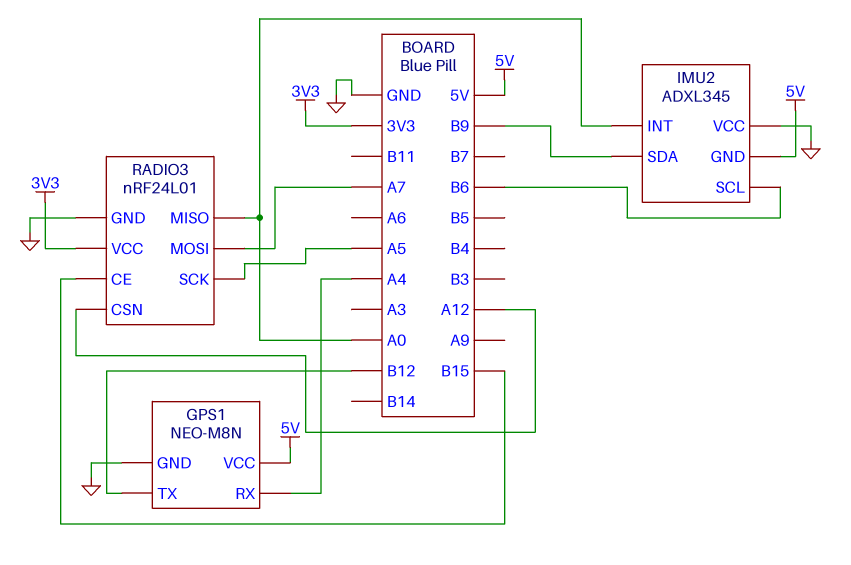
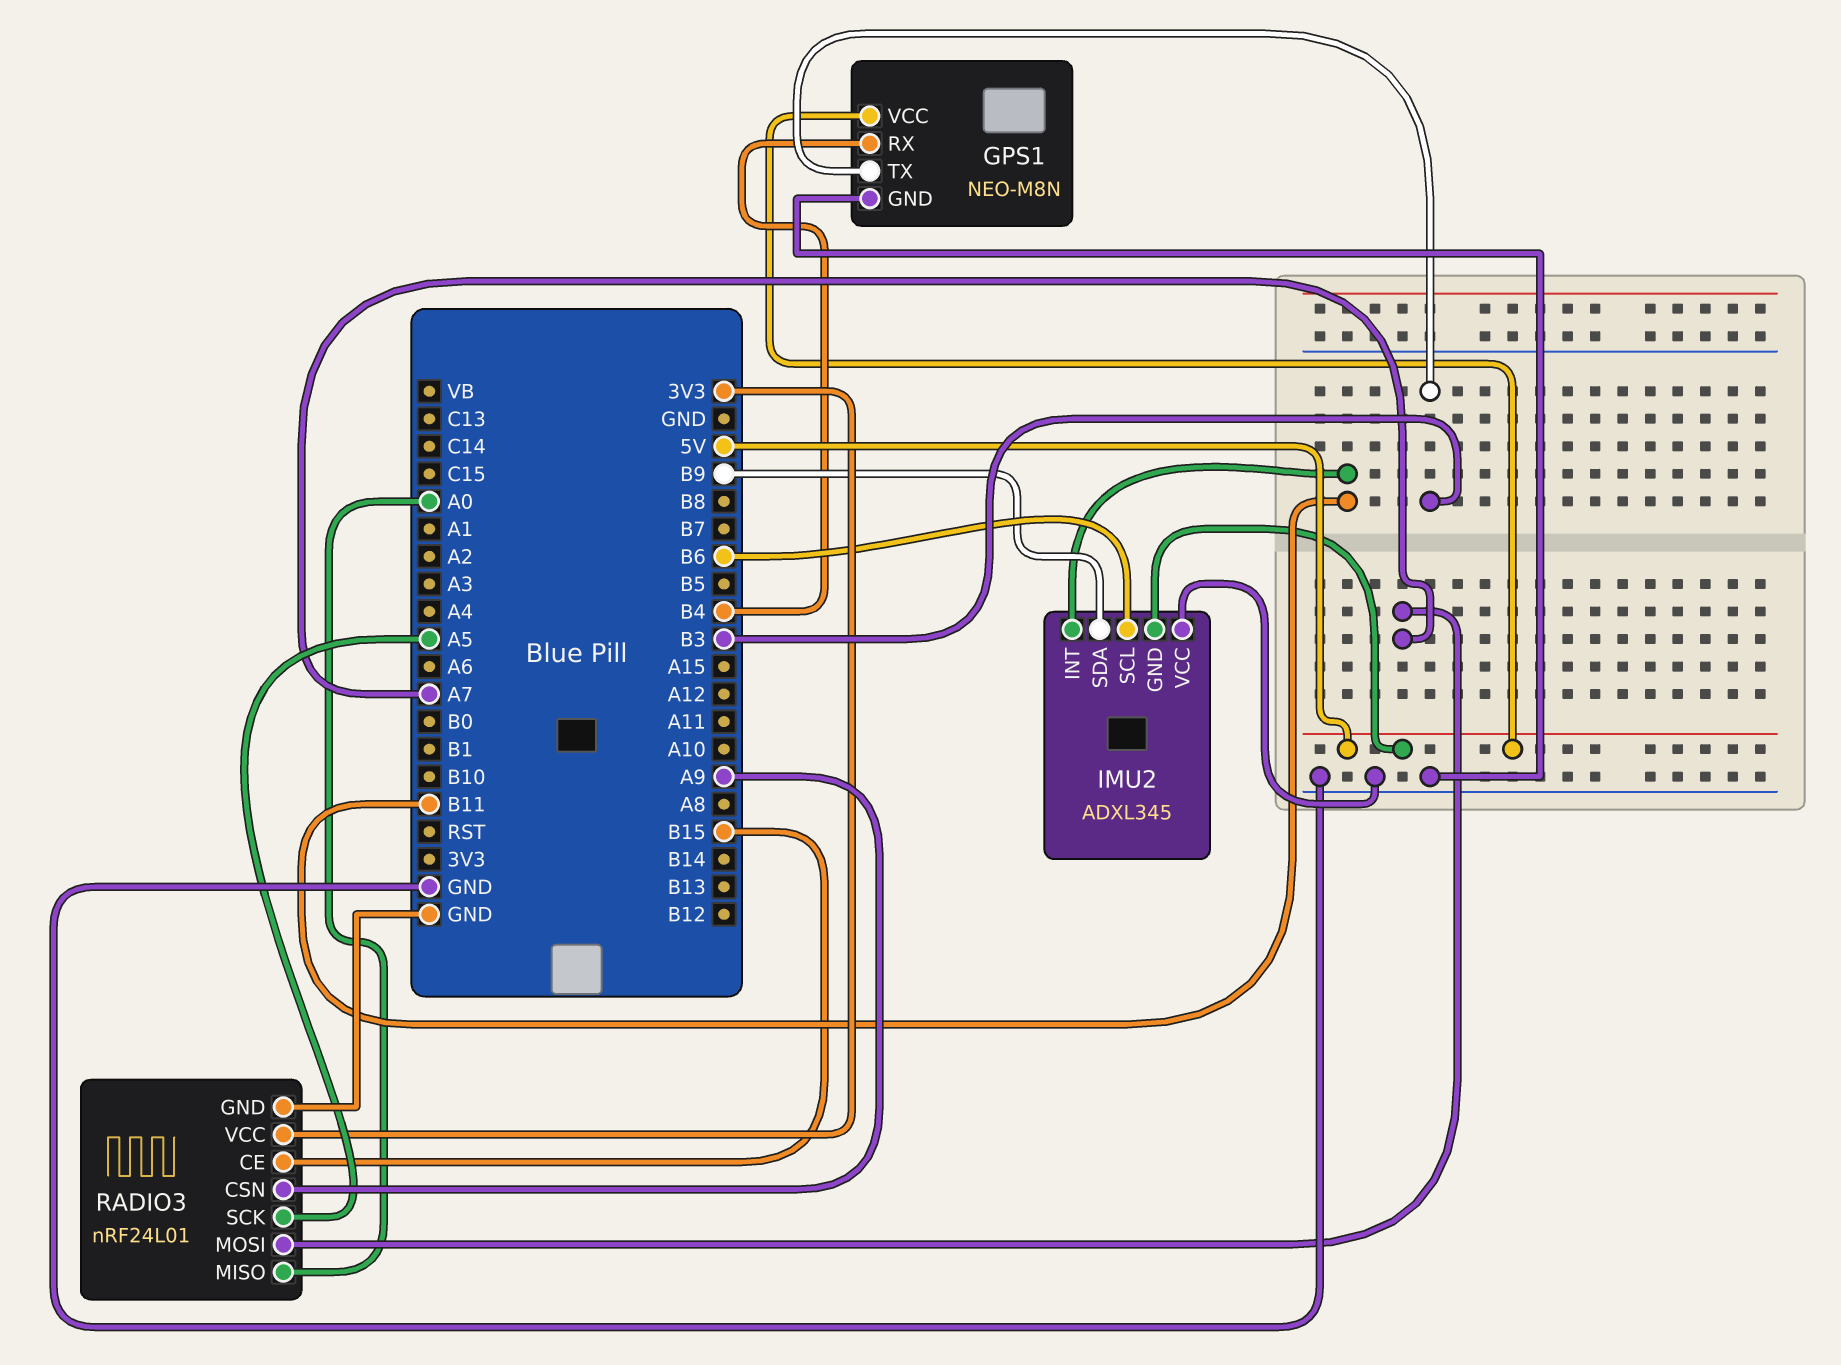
GPS1 pin RX: A4 -> B4
GPS1 pin TX: B12 -> B3
IMU2 pin INT: A0 -> B11
RADIO3 pin CSN: A12 -> A9

